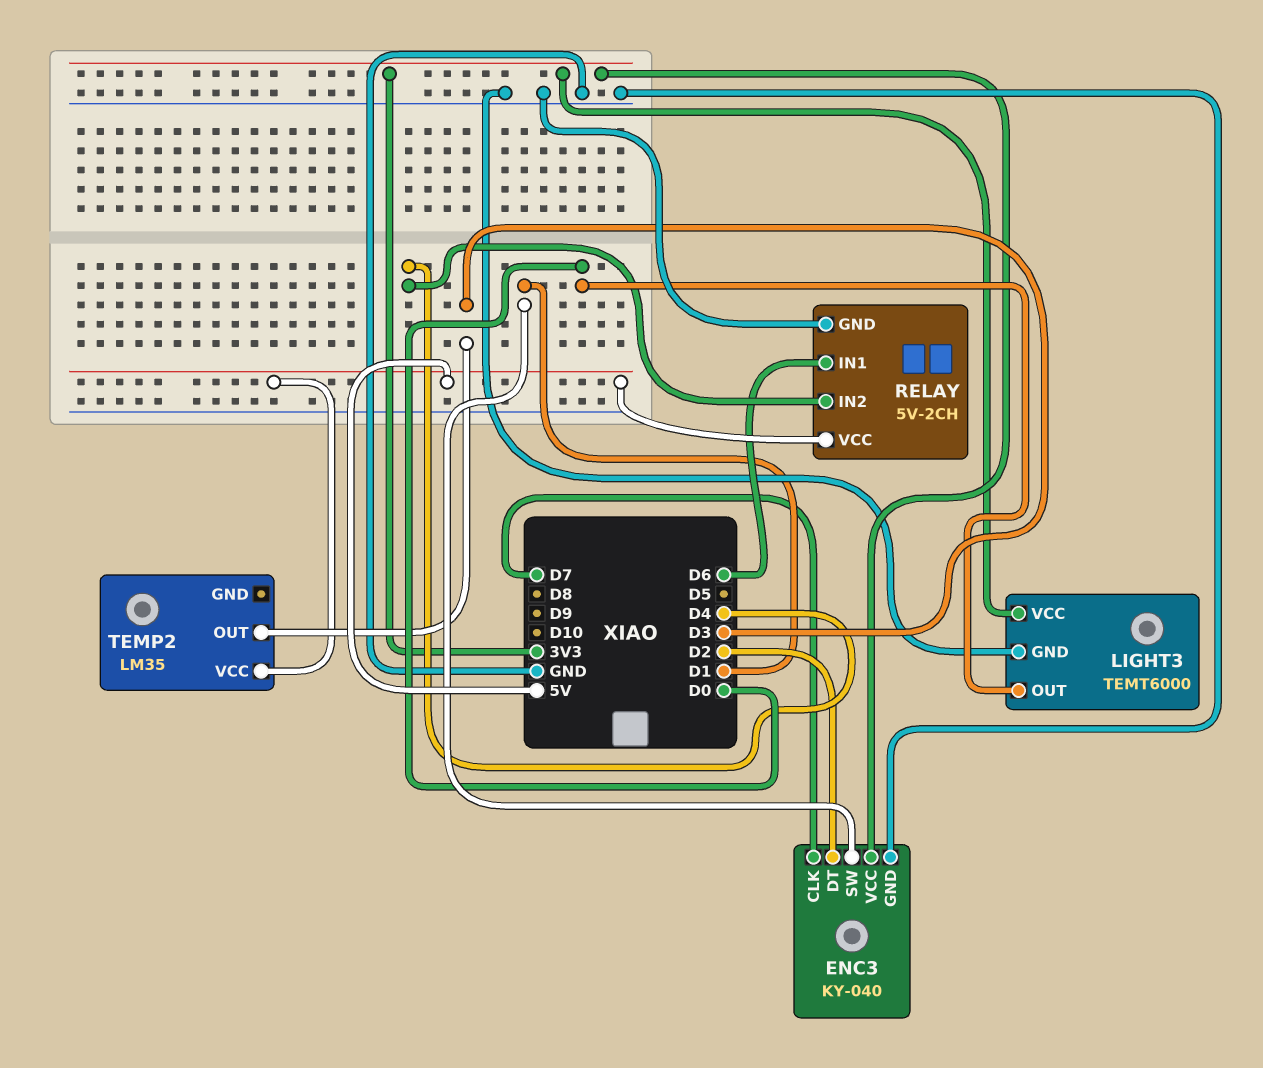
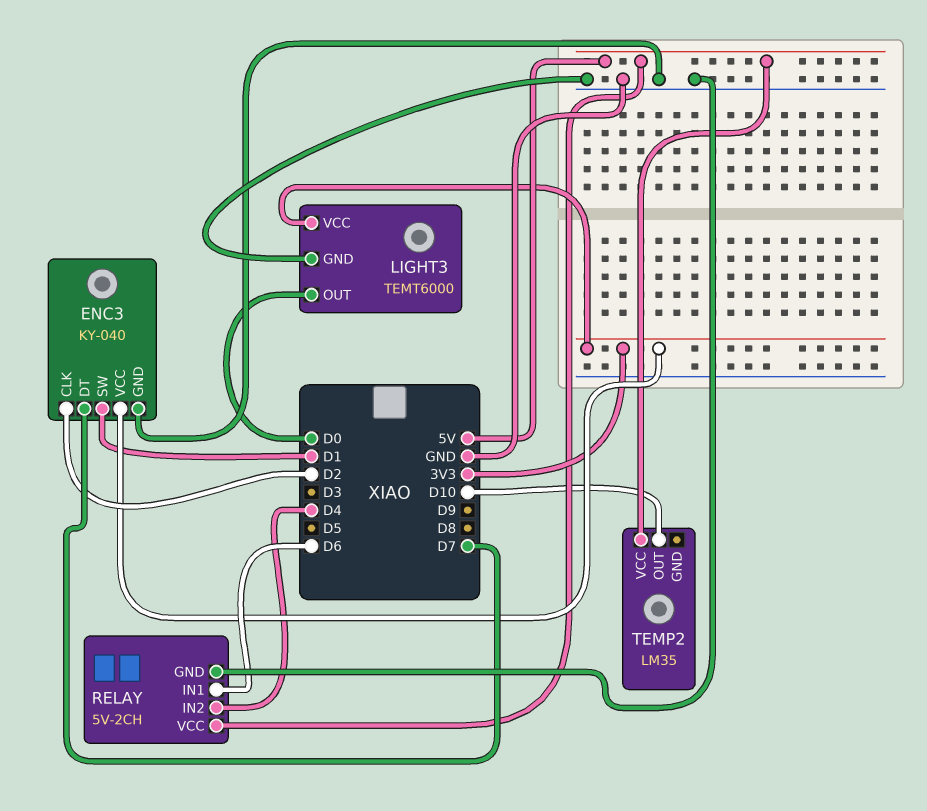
ENC3 pin CLK: D7 -> D2
ENC3 pin DT: D2 -> D7
TEMP2 pin OUT: D3 -> D10

